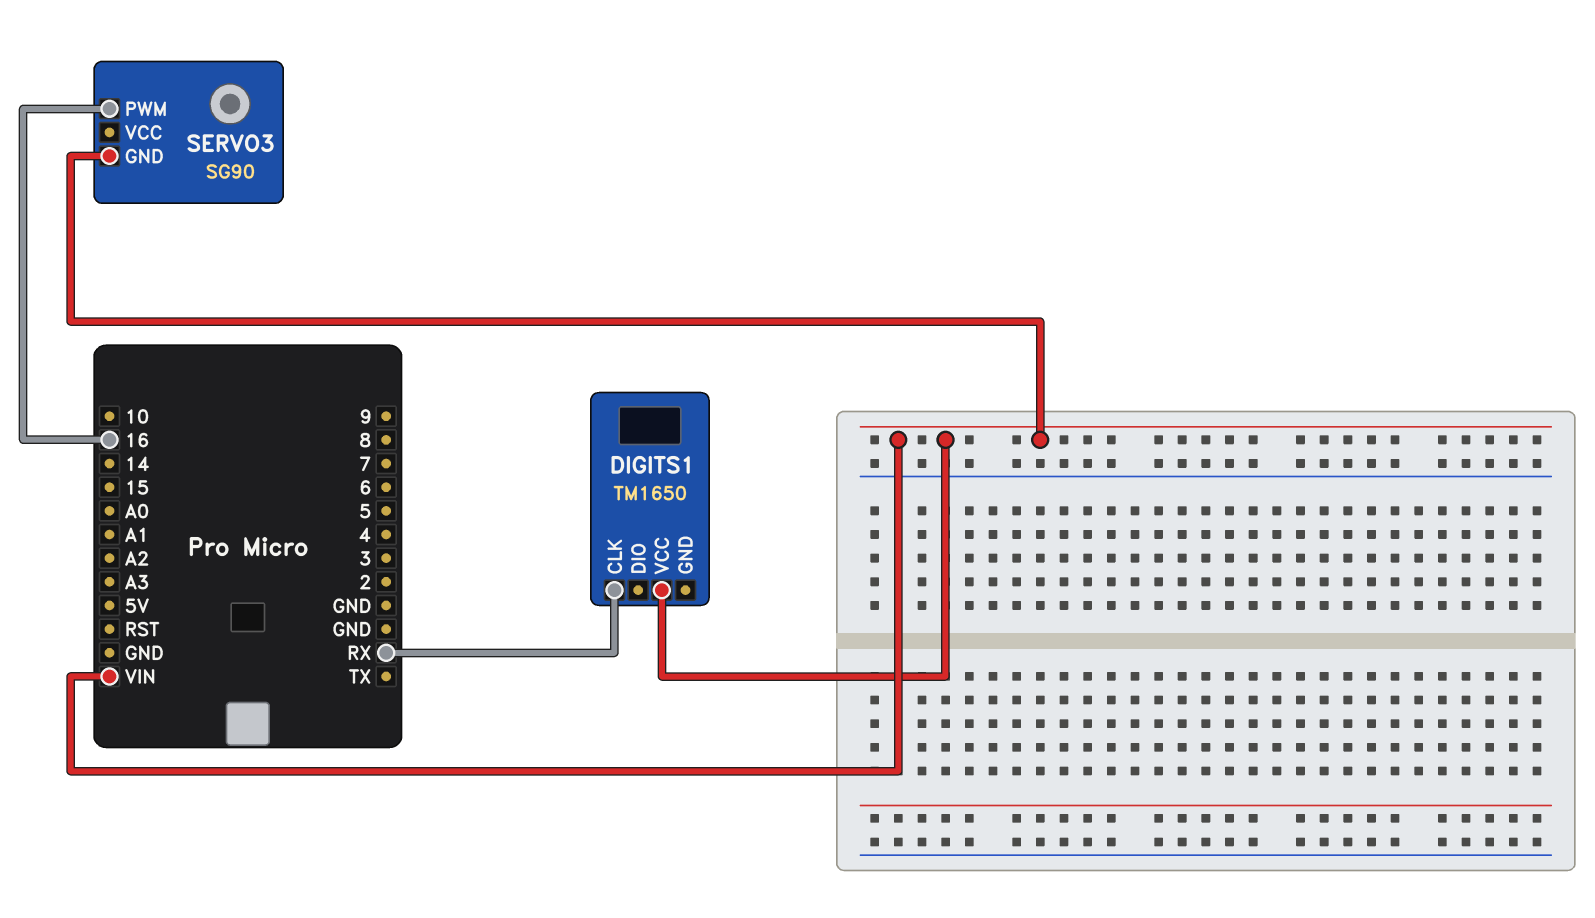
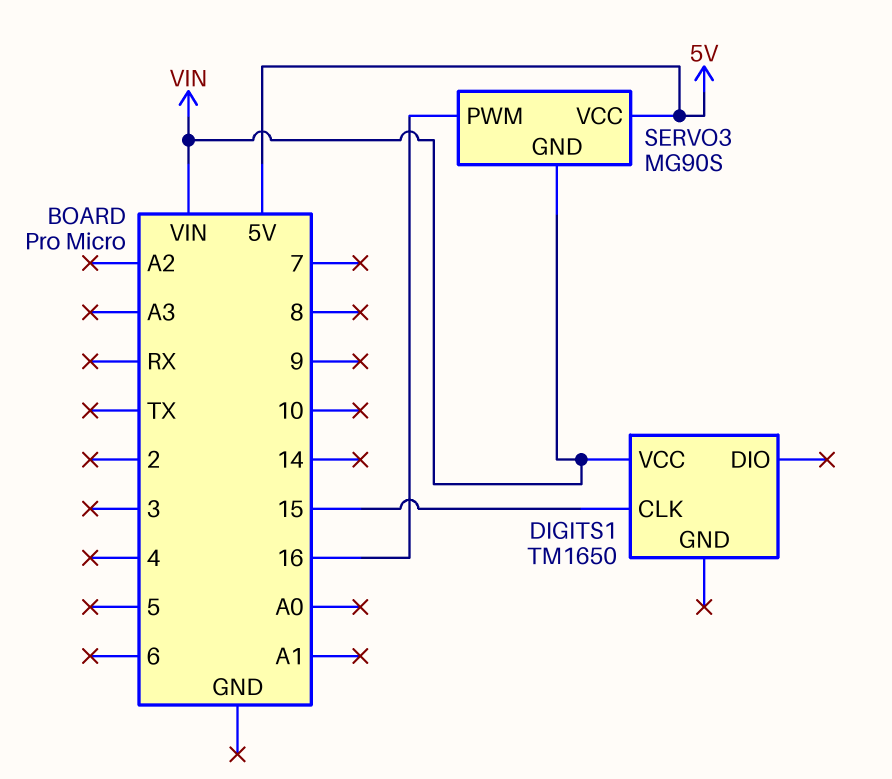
DIGITS1 pin CLK: RX -> 15
SERVO3: SG90 -> MG90S
SERVO3 pin VCC: none -> 5V

